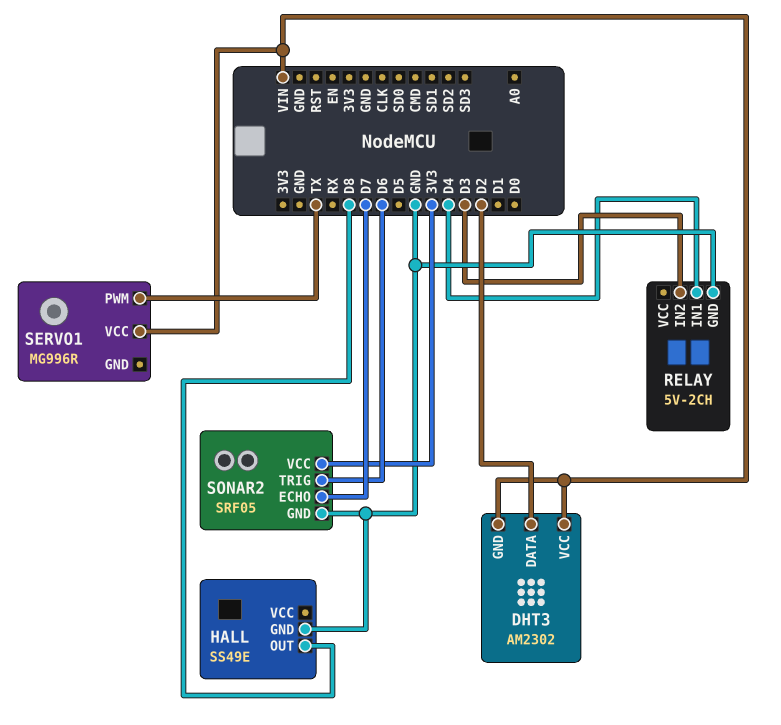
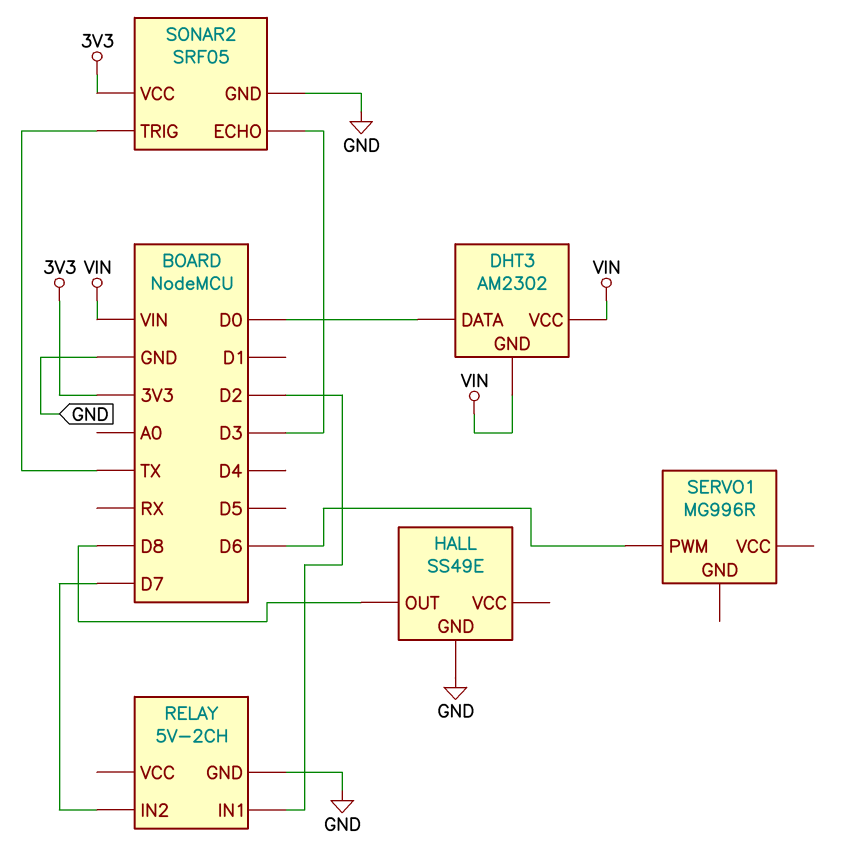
DHT3 pin DATA: D2 -> D0
RELAY pin IN1: D4 -> D2
RELAY pin IN2: D3 -> D7
SERVO1 pin PWM: TX -> D6
SERVO1 pin VCC: VIN -> none
SONAR2 pin ECHO: D7 -> D3
SONAR2 pin TRIG: D6 -> TX

